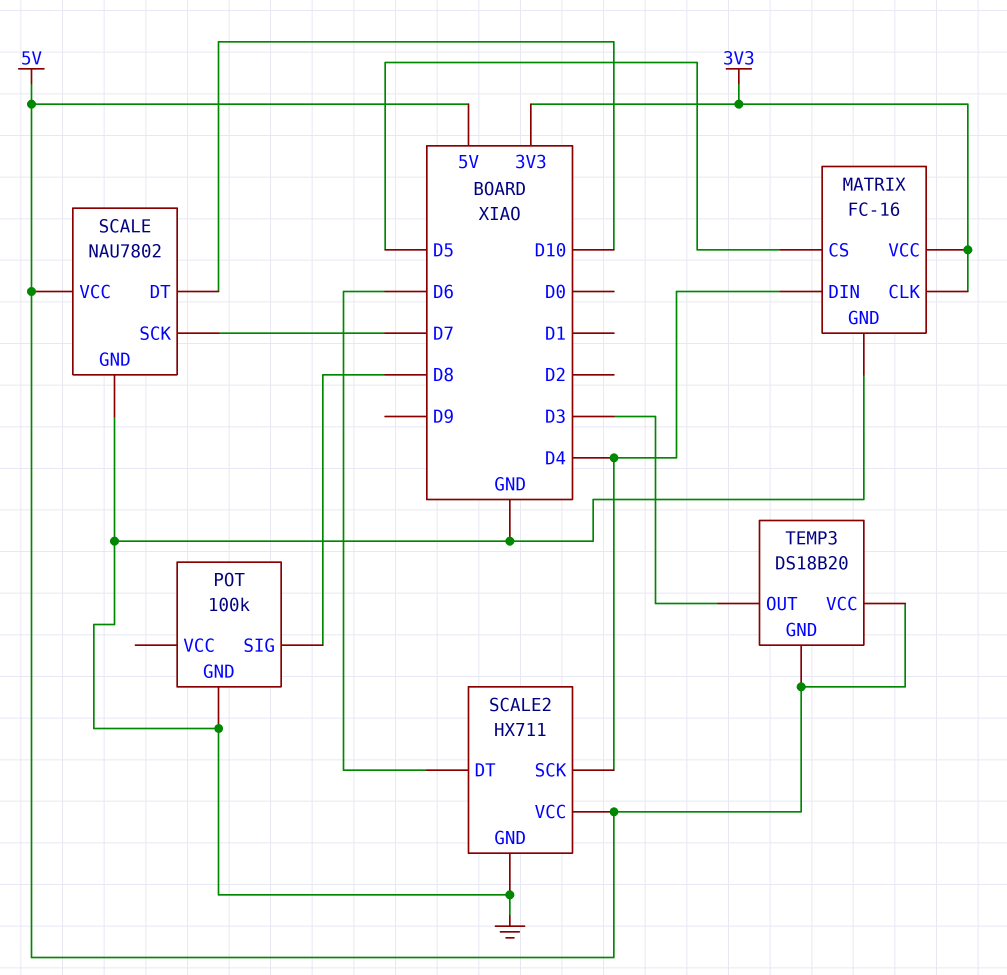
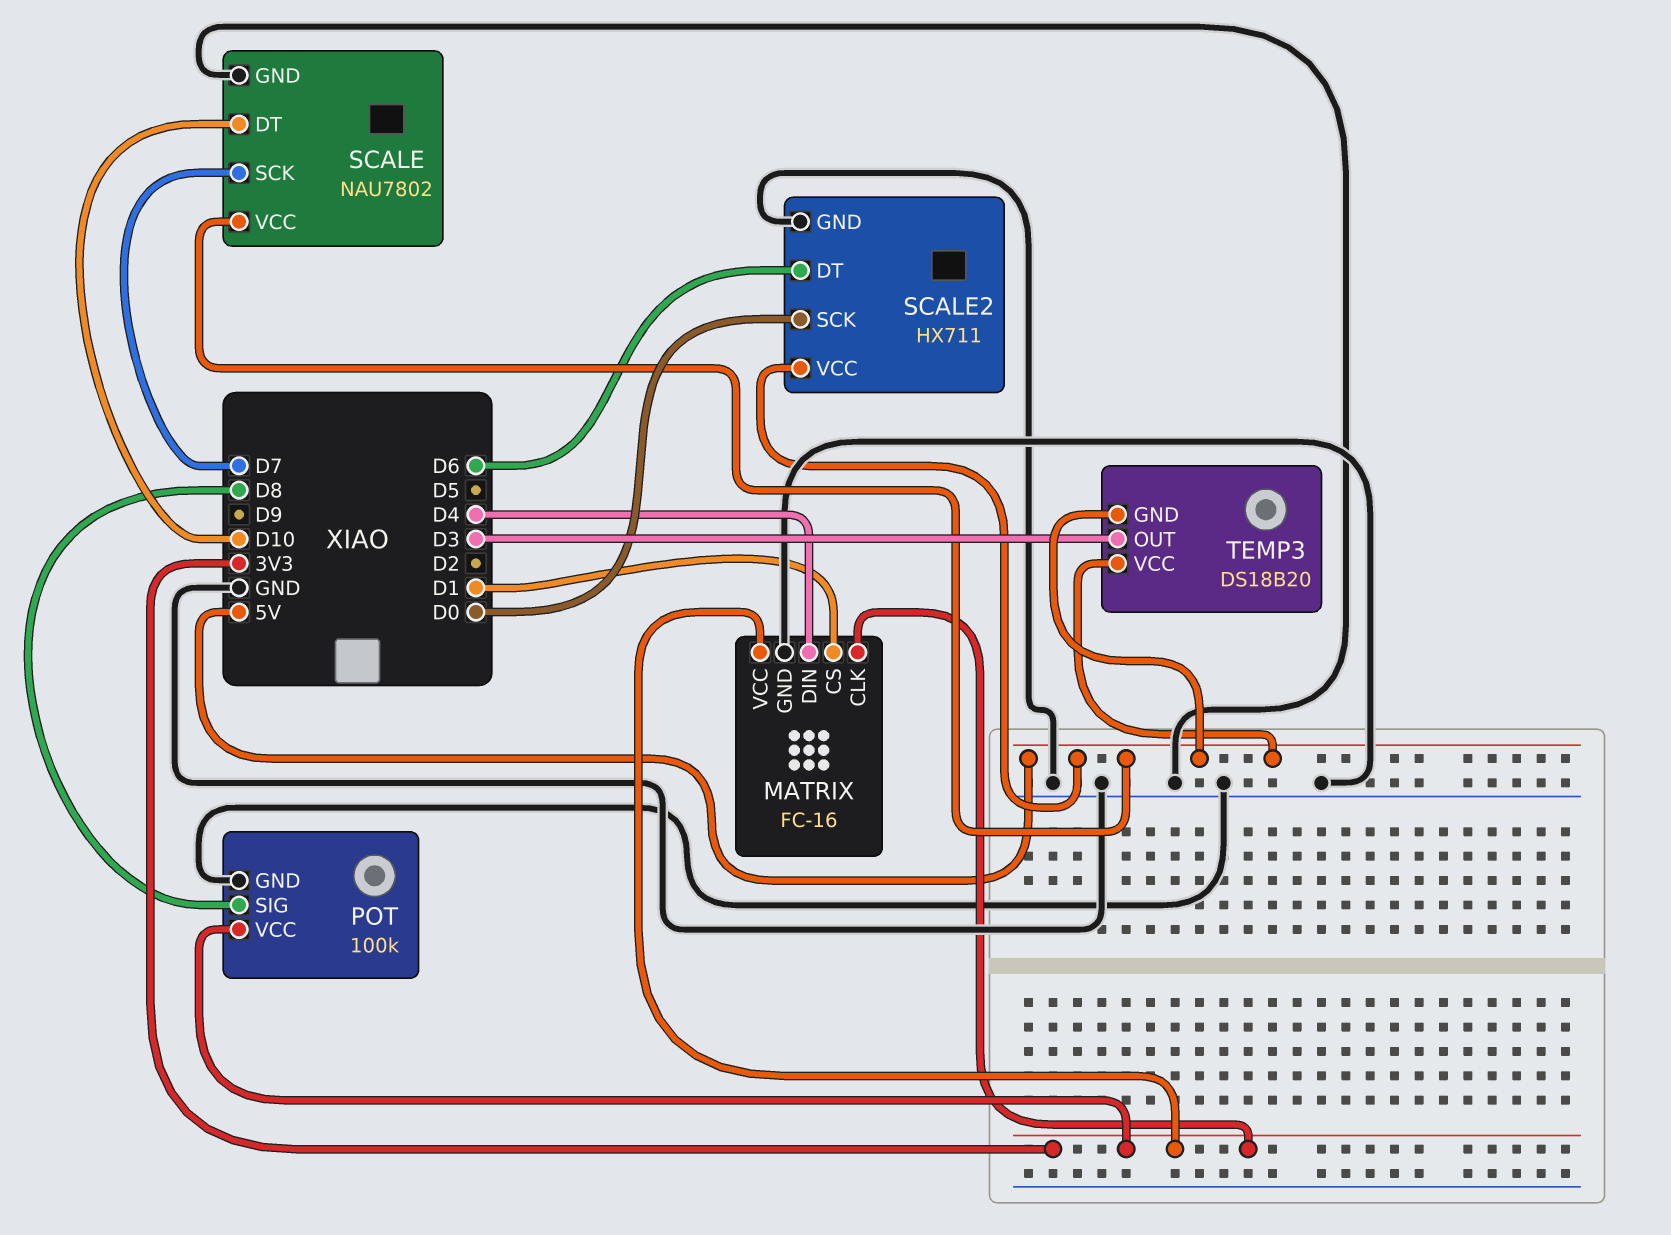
MATRIX pin CS: D5 -> D1
POT pin VCC: none -> 3V3
SCALE2 pin SCK: D4 -> D0

